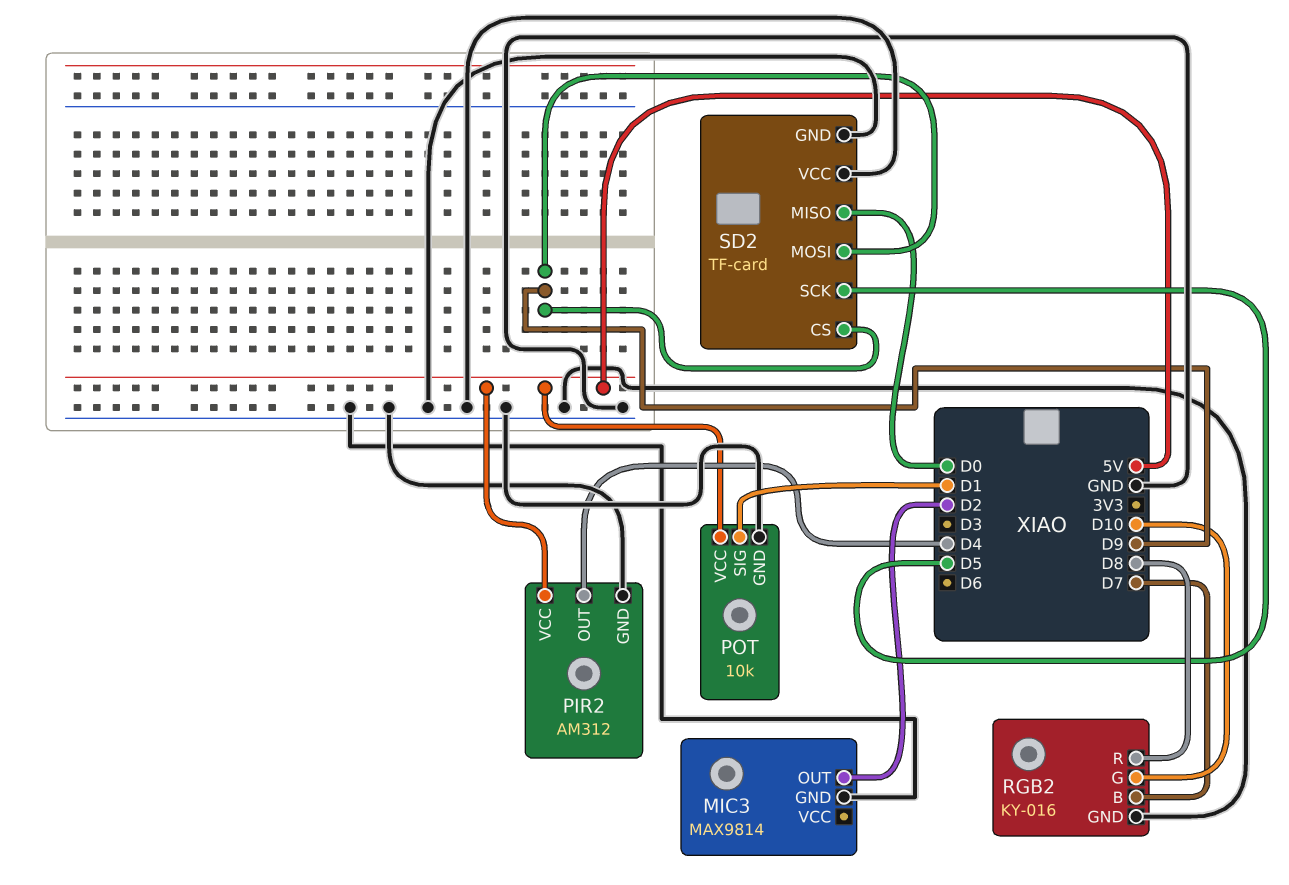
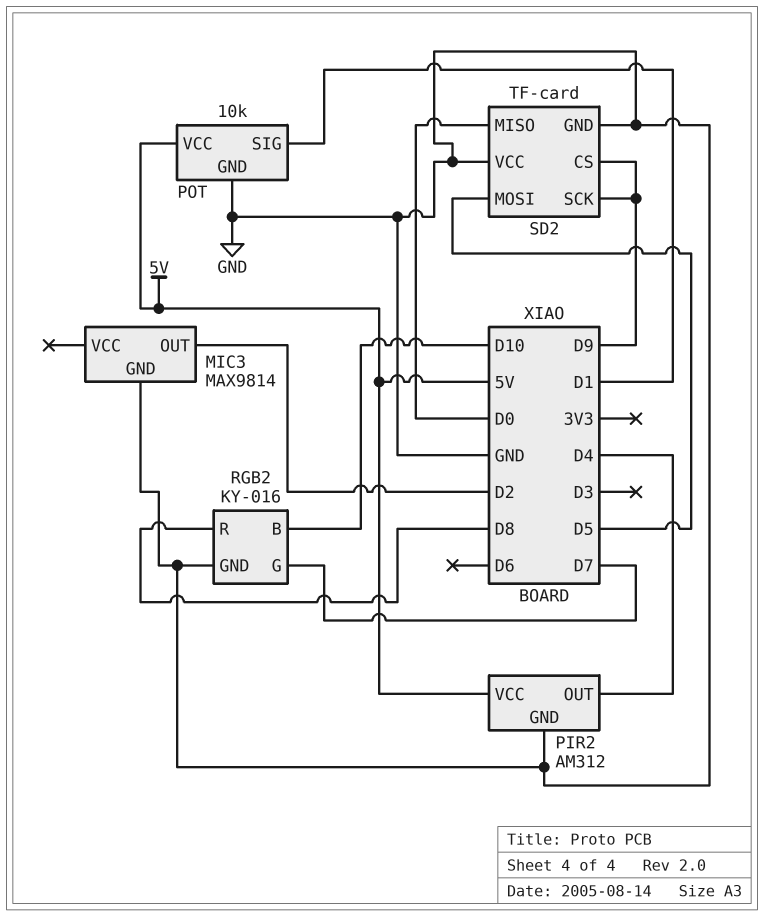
RGB2 pin B: D7 -> D10
RGB2 pin G: D10 -> D7
SD2 pin MOSI: D9 -> D5
SD2 pin SCK: D5 -> D9

